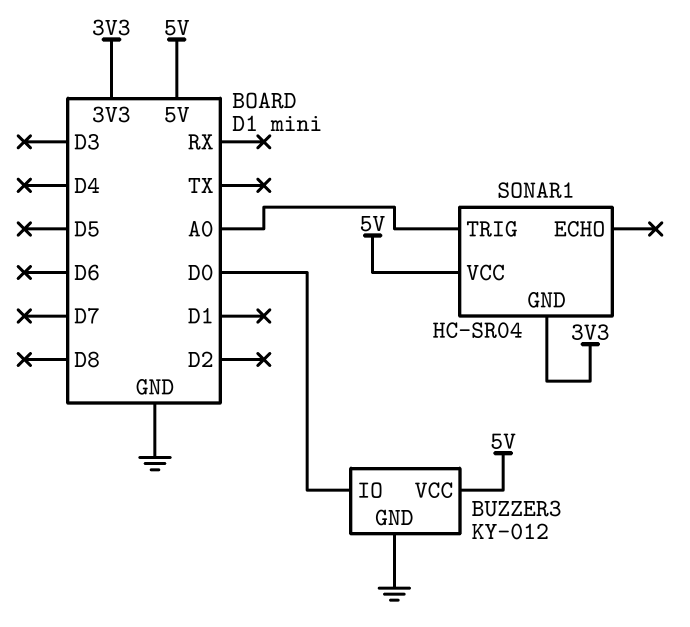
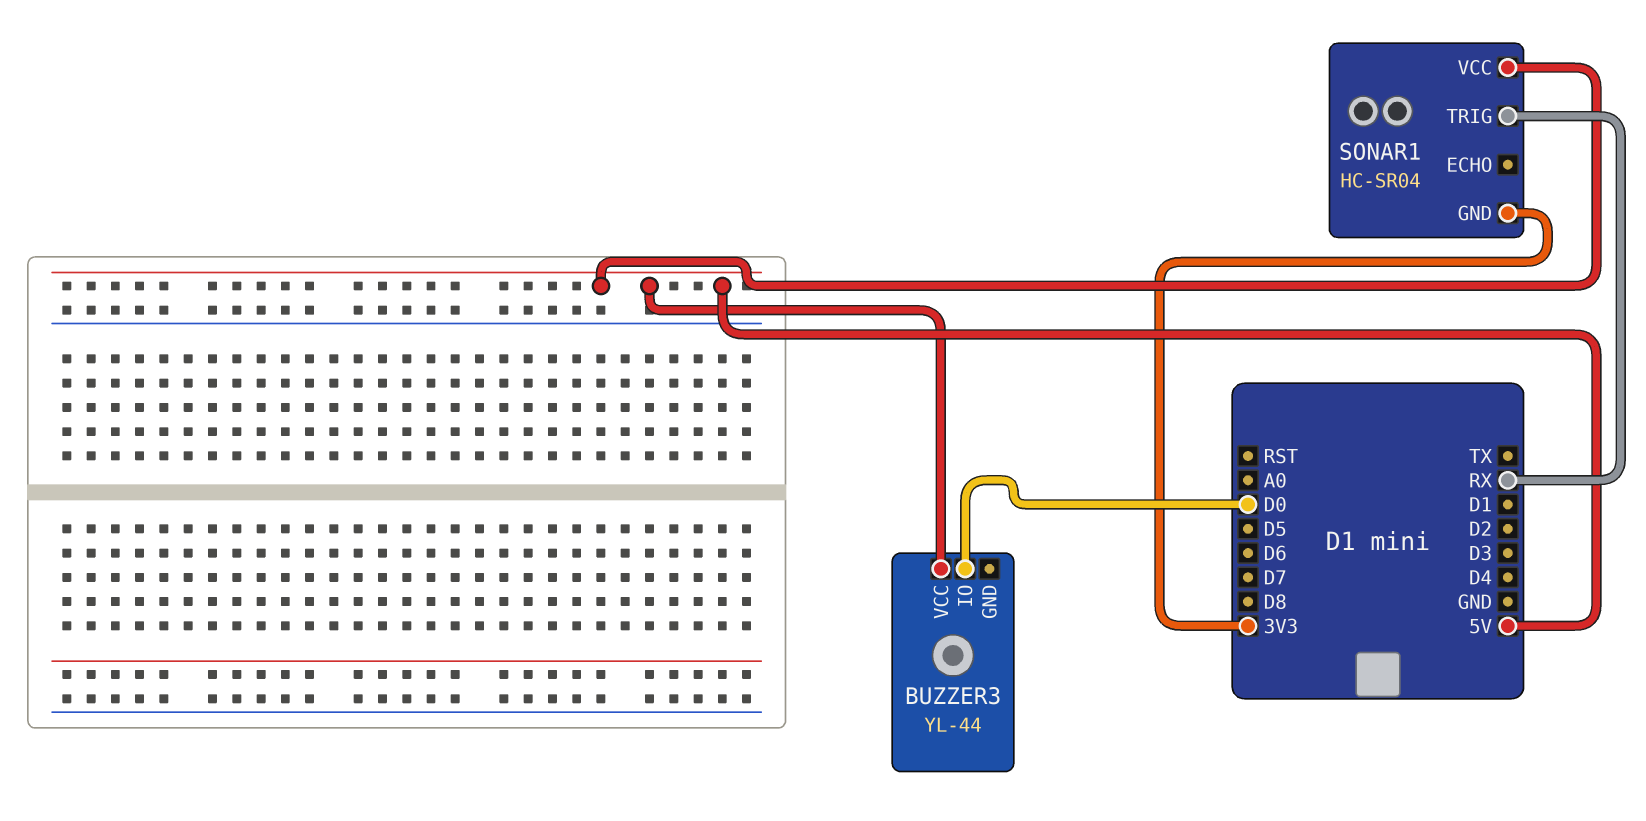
BUZZER3: KY-012 -> YL-44
BUZZER3 pin GND: GND -> none
SONAR1 pin TRIG: A0 -> RX

